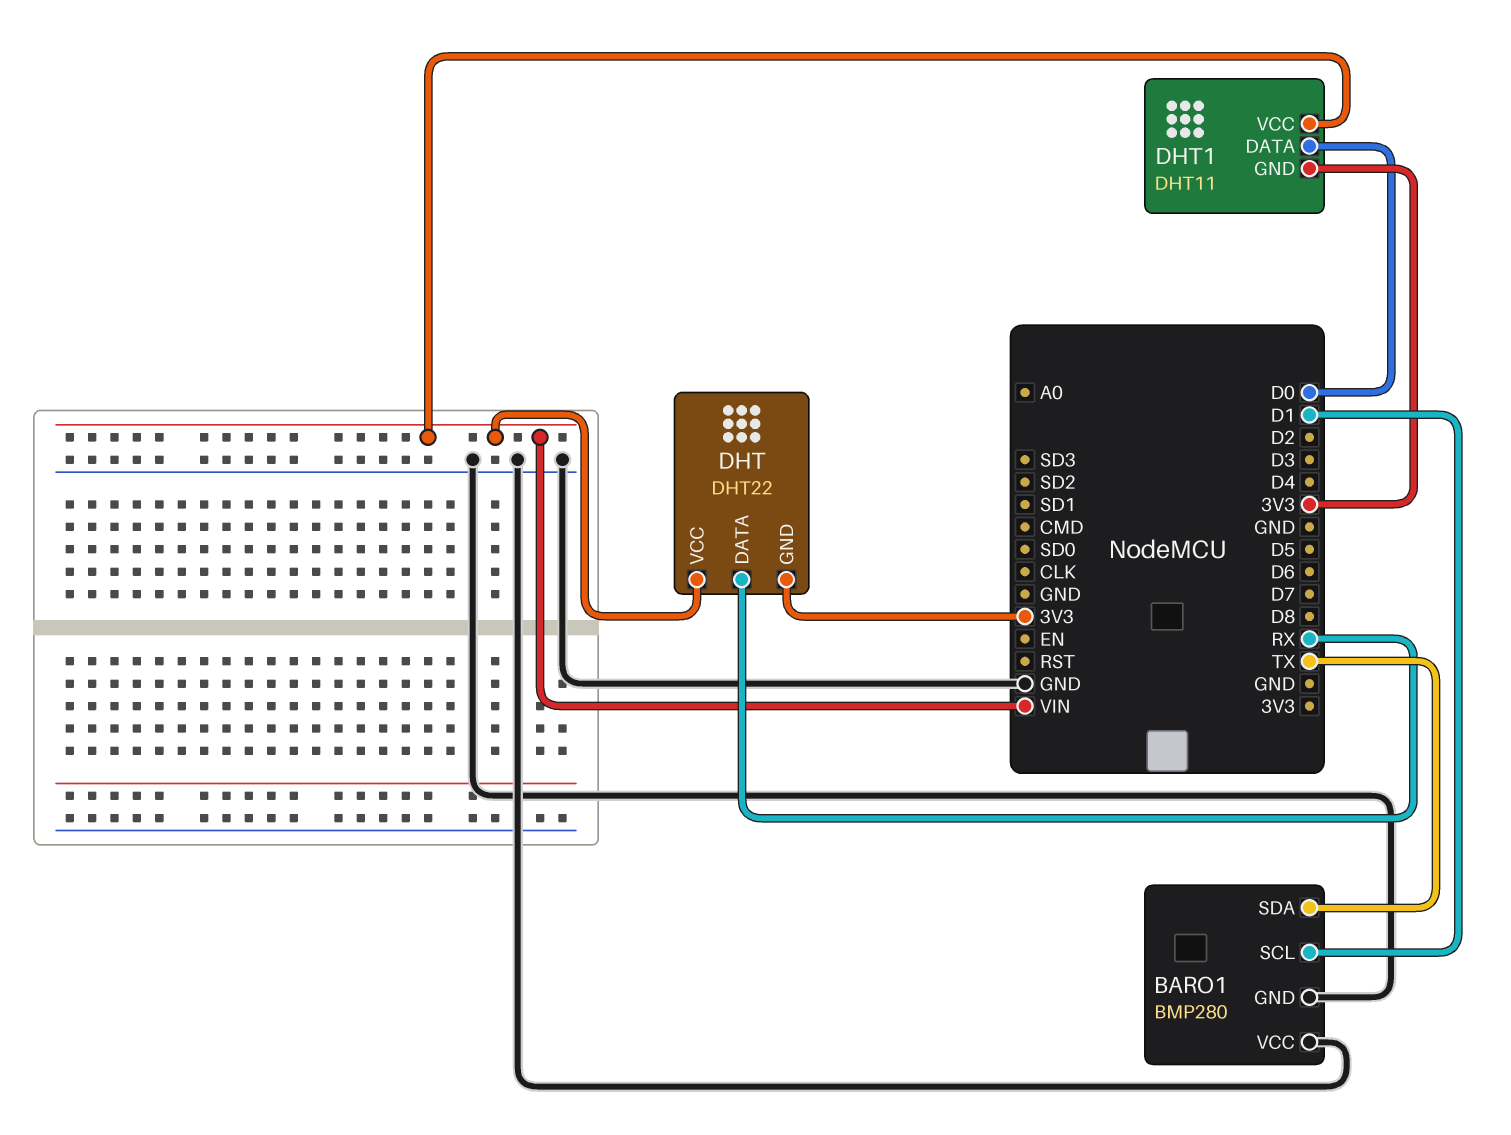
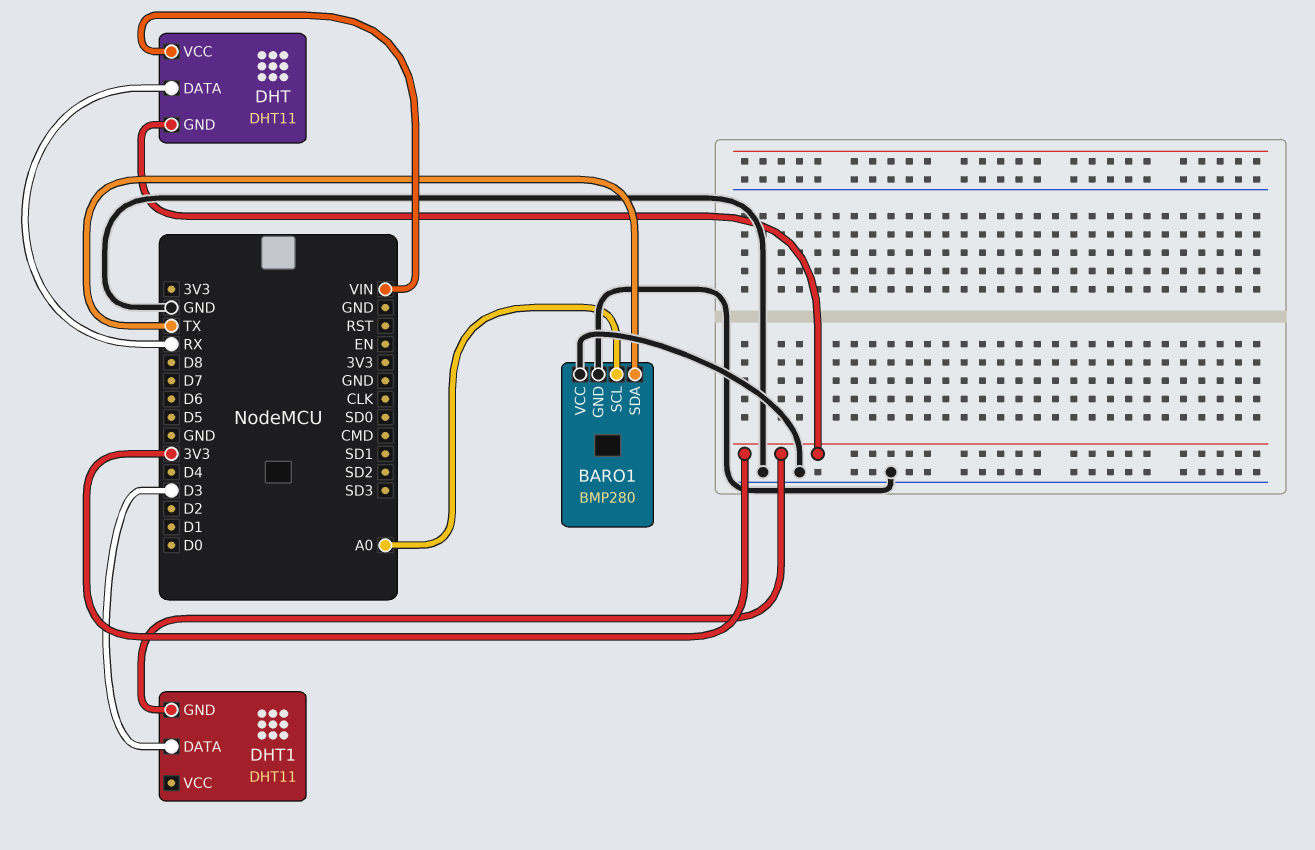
BARO1 pin SCL: D1 -> A0
DHT: DHT22 -> DHT11
DHT1 pin DATA: D0 -> D3
DHT1 pin VCC: VIN -> none

